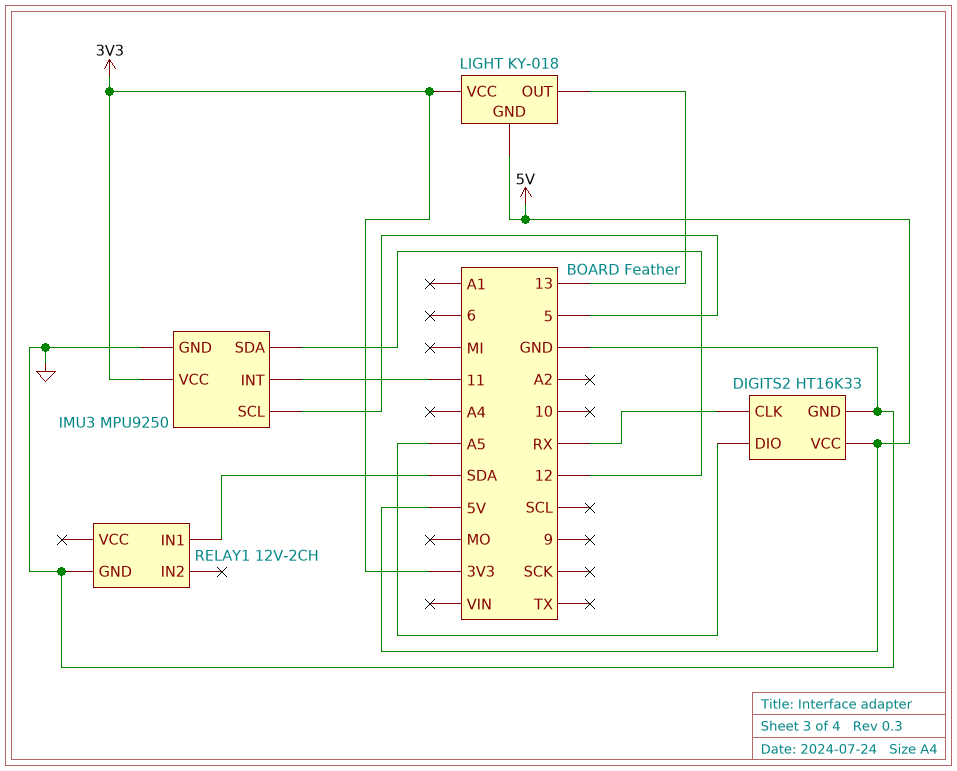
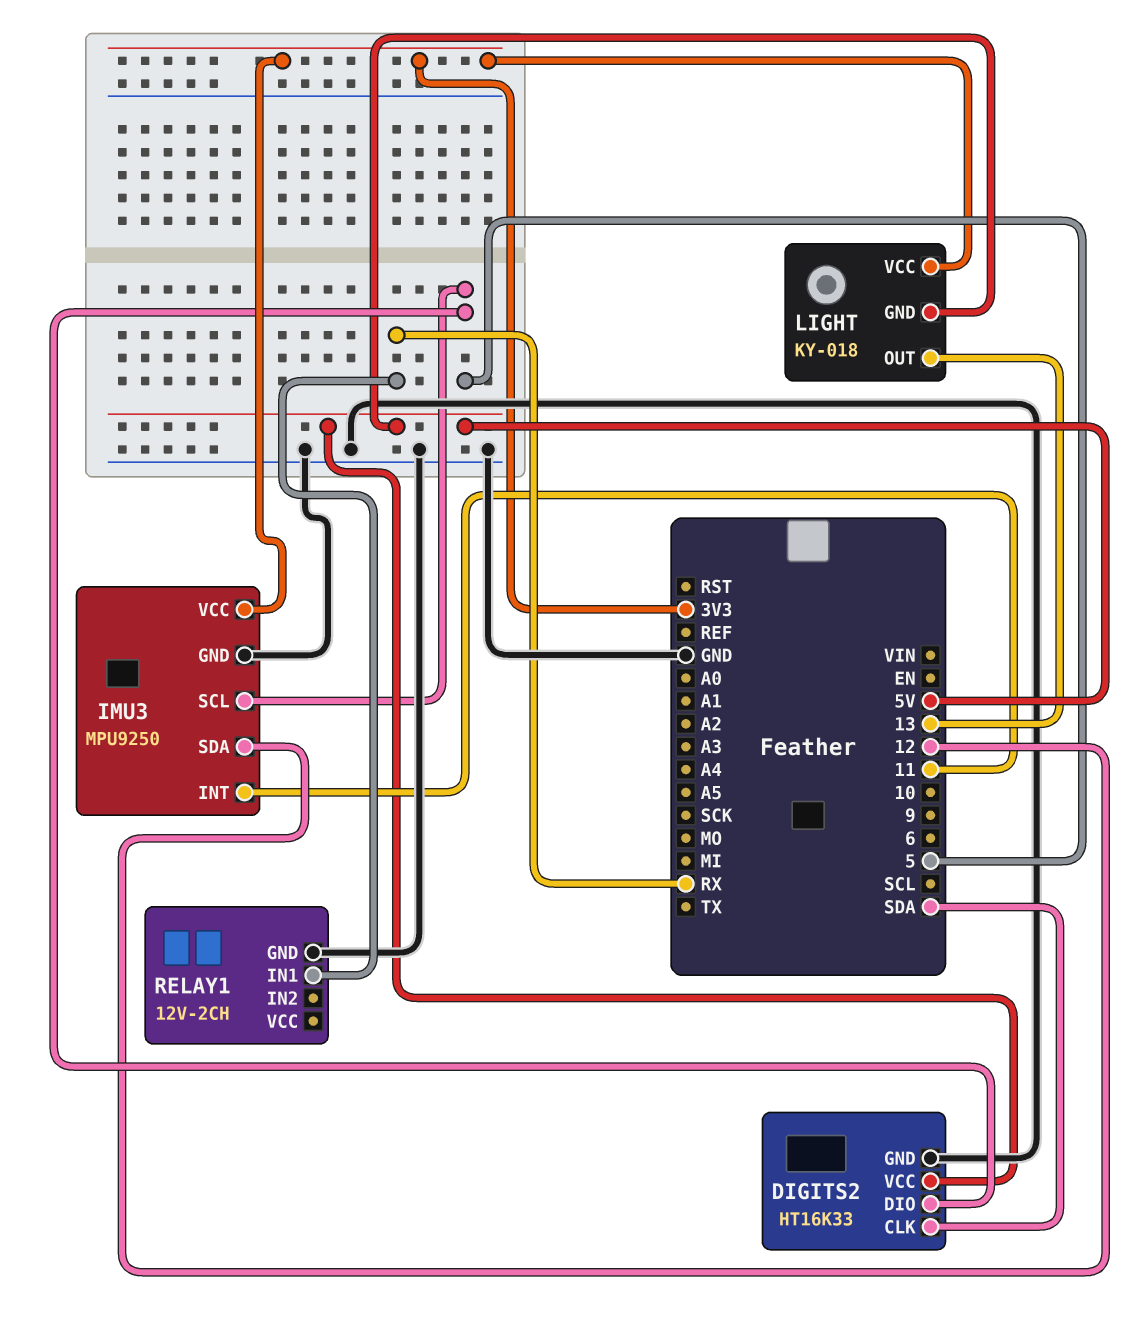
DIGITS2 pin CLK: RX -> SDA
DIGITS2 pin DIO: A5 -> 5
RELAY1 pin IN1: SDA -> RX

